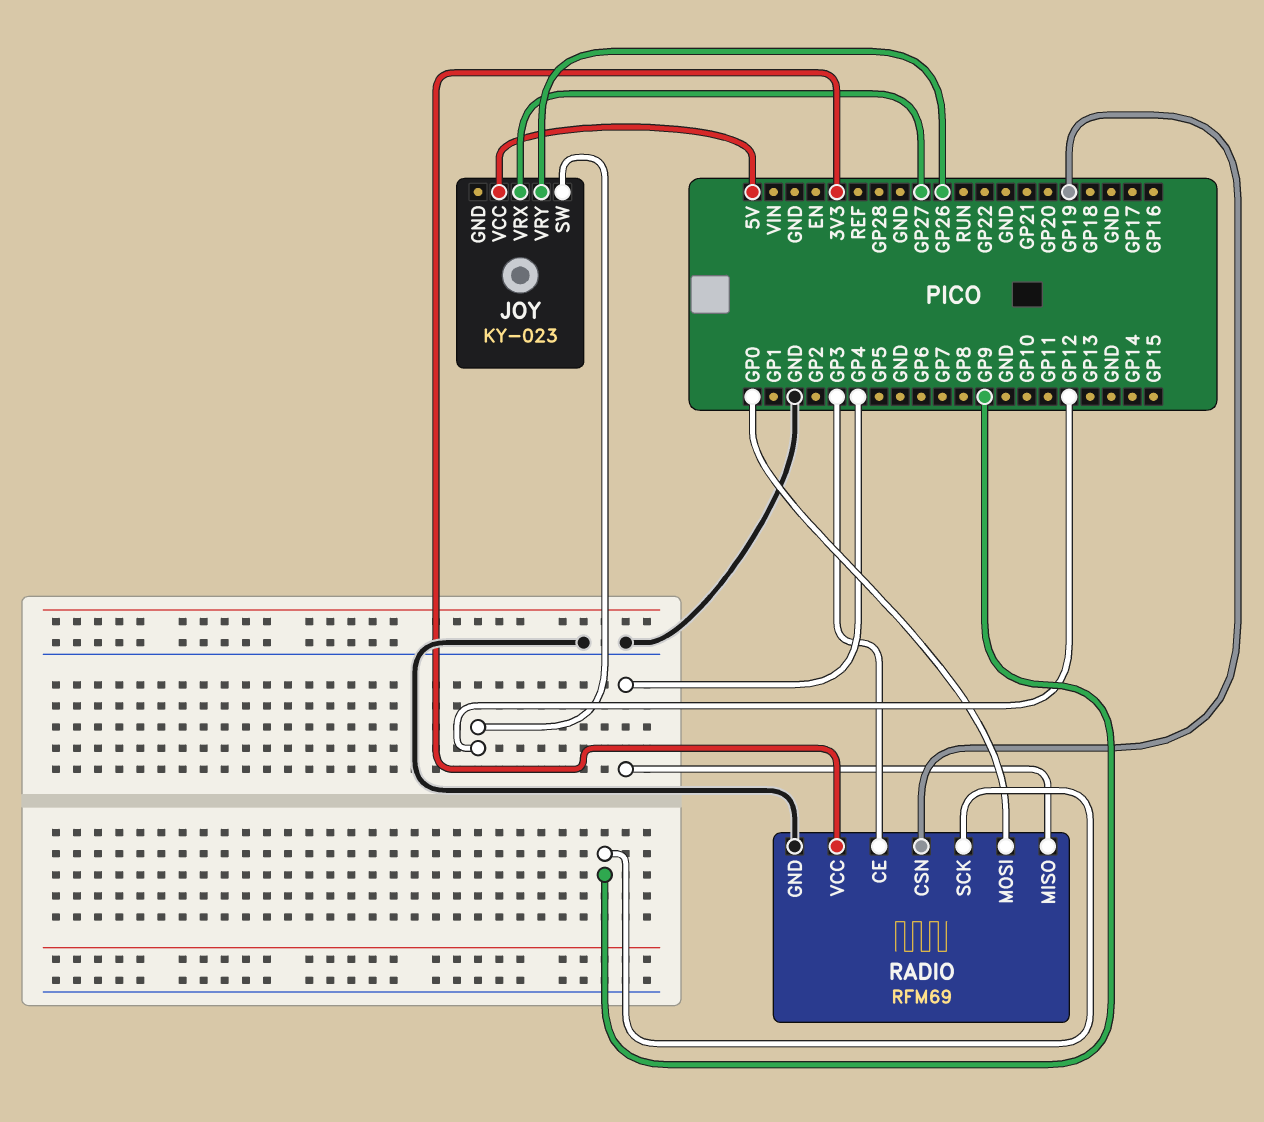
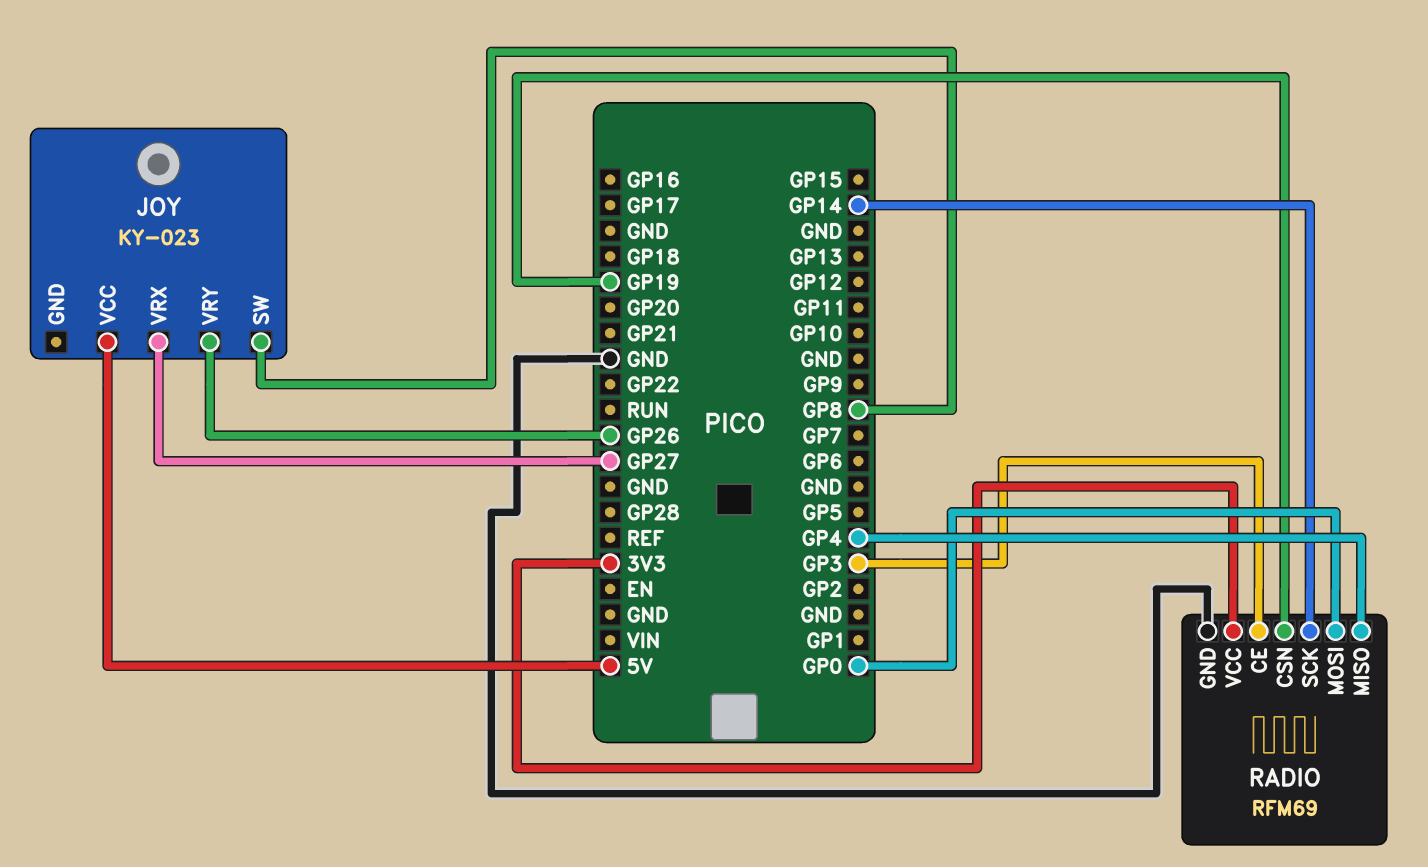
JOY pin SW: GP12 -> GP8
RADIO pin SCK: GP9 -> GP14

